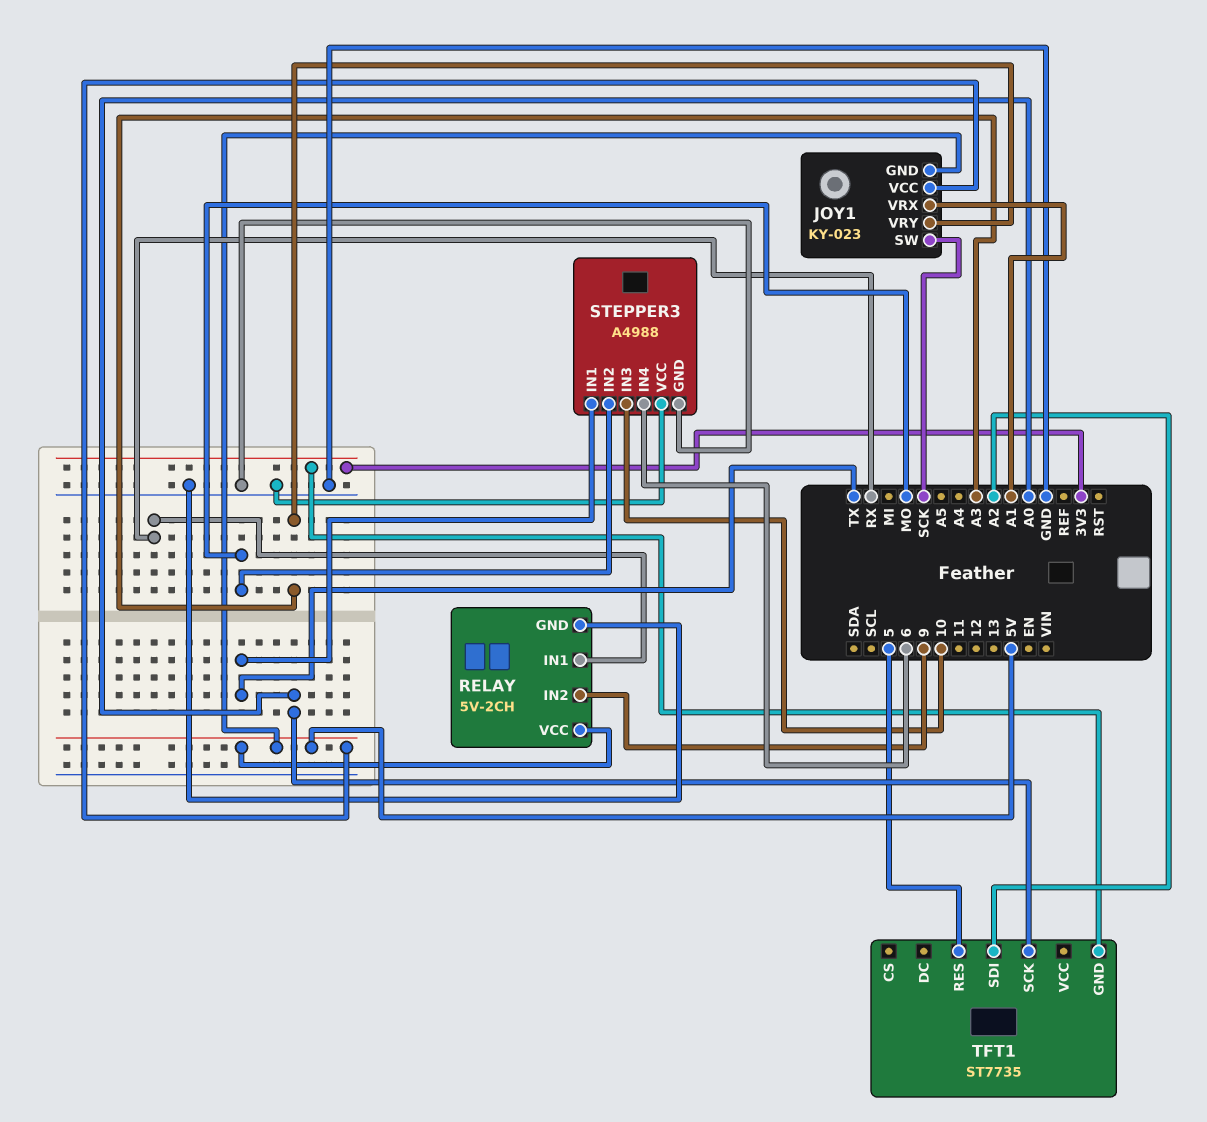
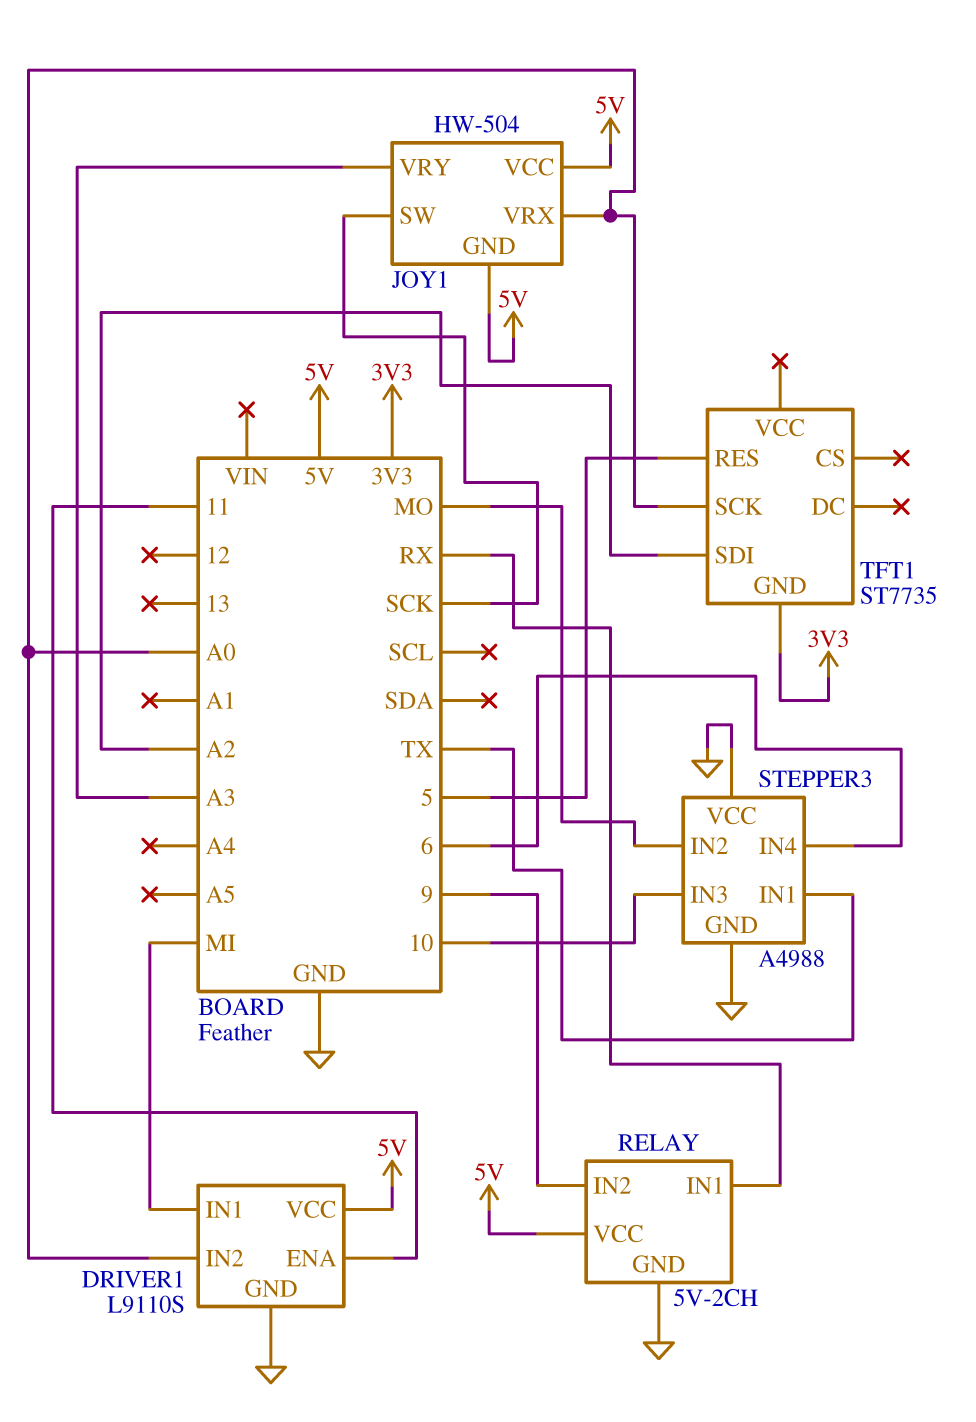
DRIVER1: none -> L9110S
DRIVER1 pin ENA: none -> 11
DRIVER1 pin GND: none -> GND
DRIVER1 pin IN1: none -> MI
DRIVER1 pin IN2: none -> A0
DRIVER1 pin VCC: none -> 5V
JOY1: KY-023 -> HW-504
JOY1 pin VRX: A1 -> A0

